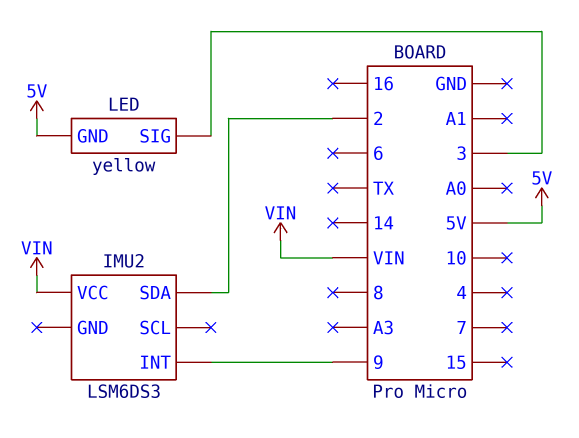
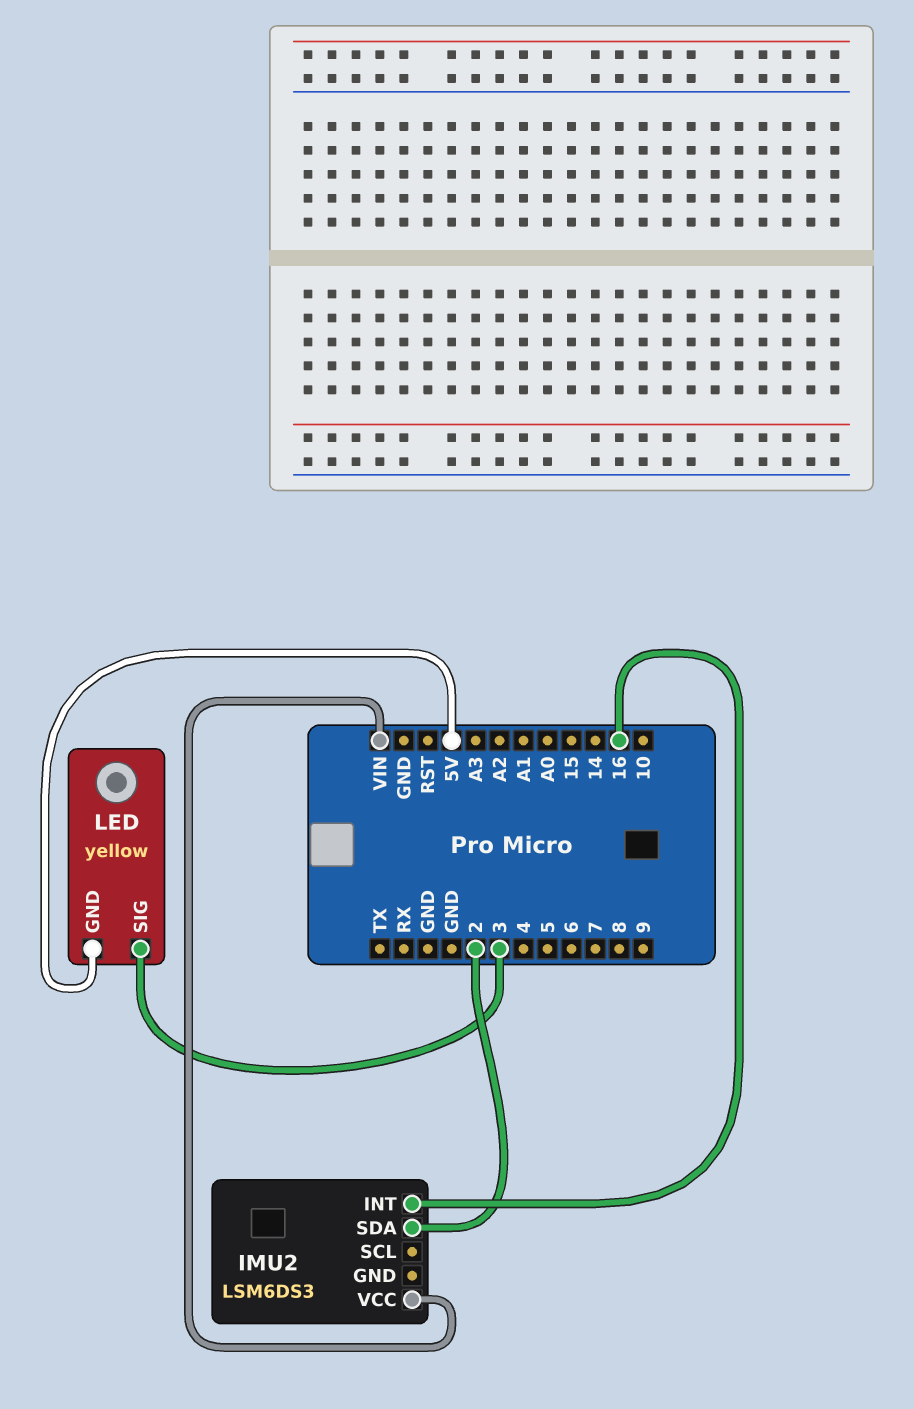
IMU2 pin INT: 9 -> 16

